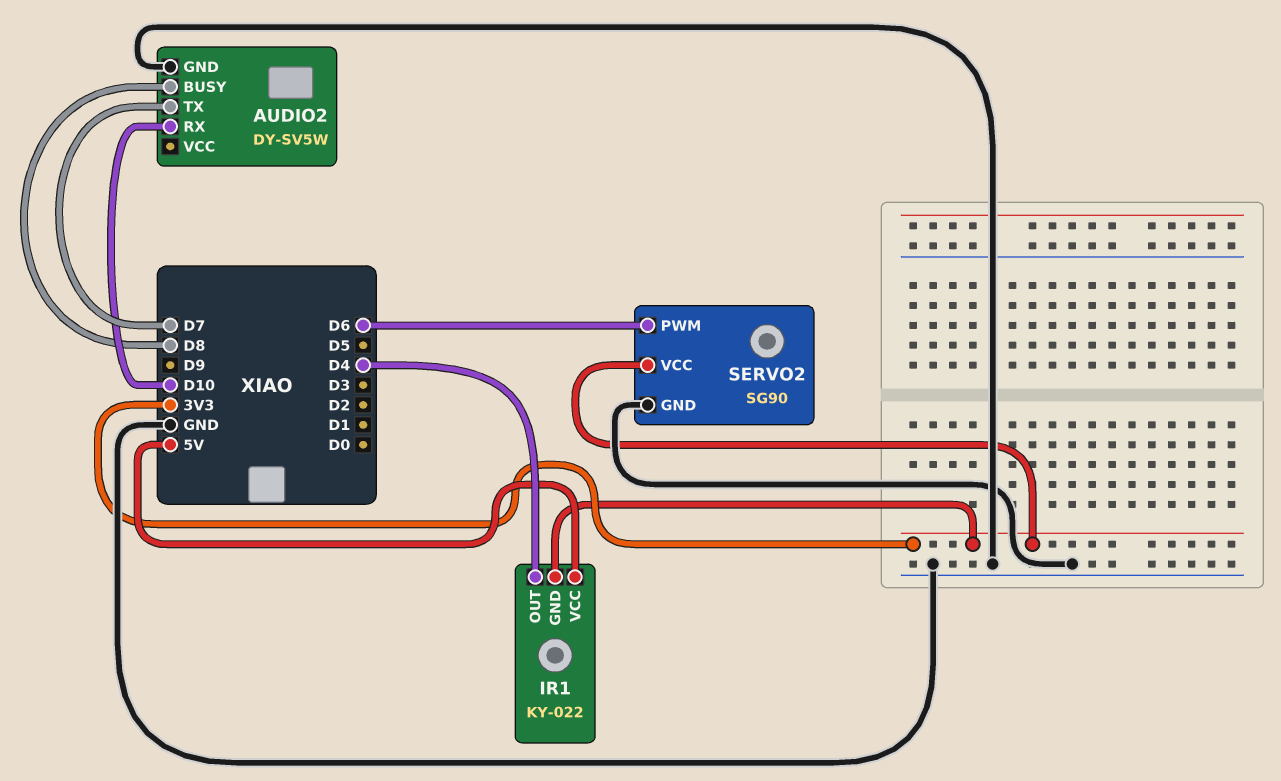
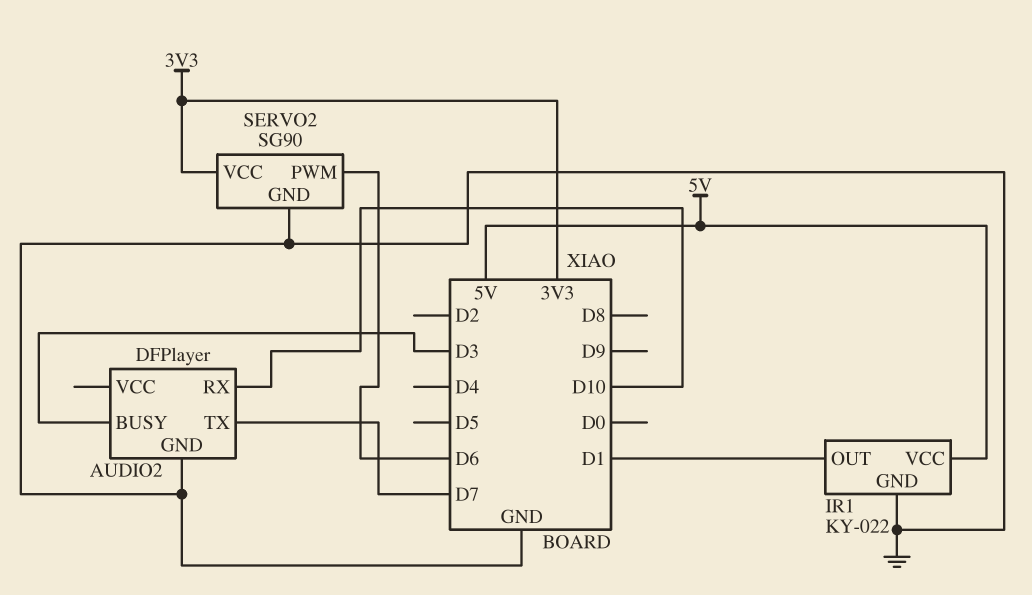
AUDIO2: DY-SV5W -> DFPlayer
AUDIO2 pin BUSY: D8 -> D3
IR1 pin GND: 3V3 -> GND
IR1 pin OUT: D4 -> D1

